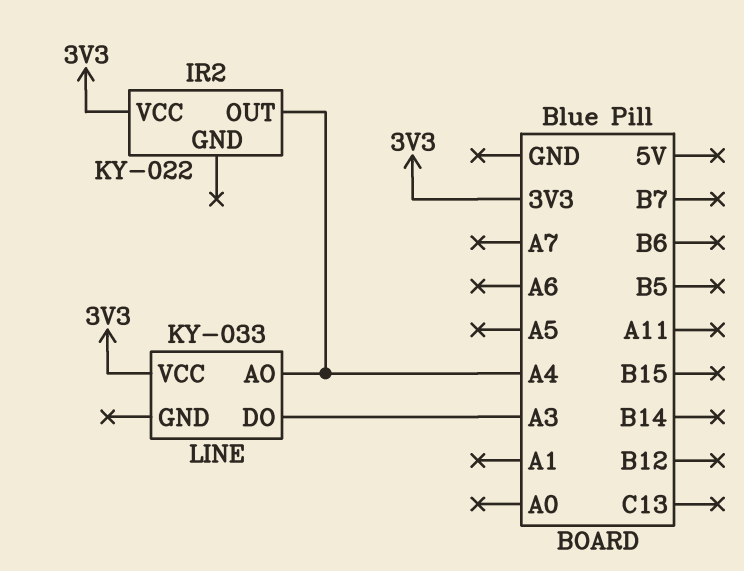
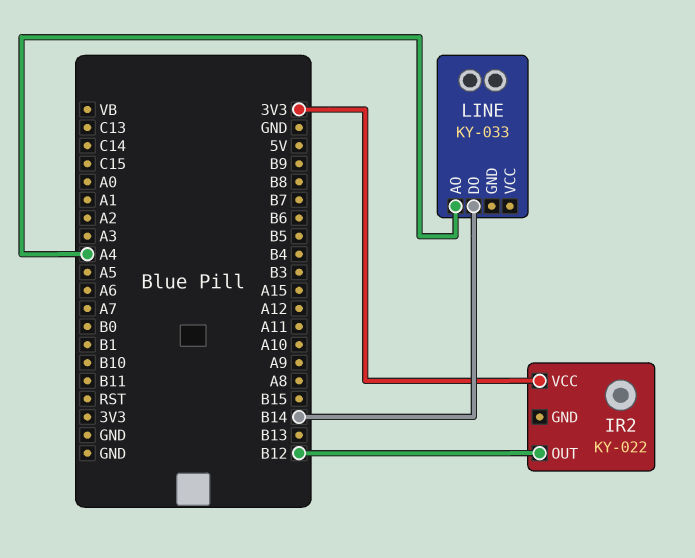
IR2 pin OUT: A4 -> B12
LINE pin DO: A3 -> B14
LINE pin VCC: 3V3 -> none

